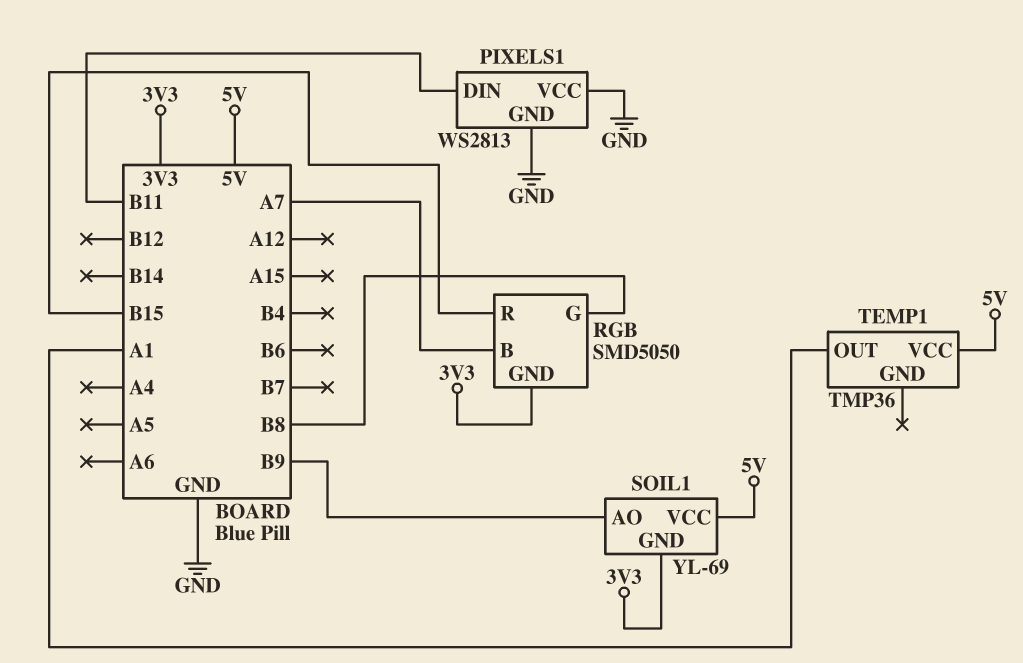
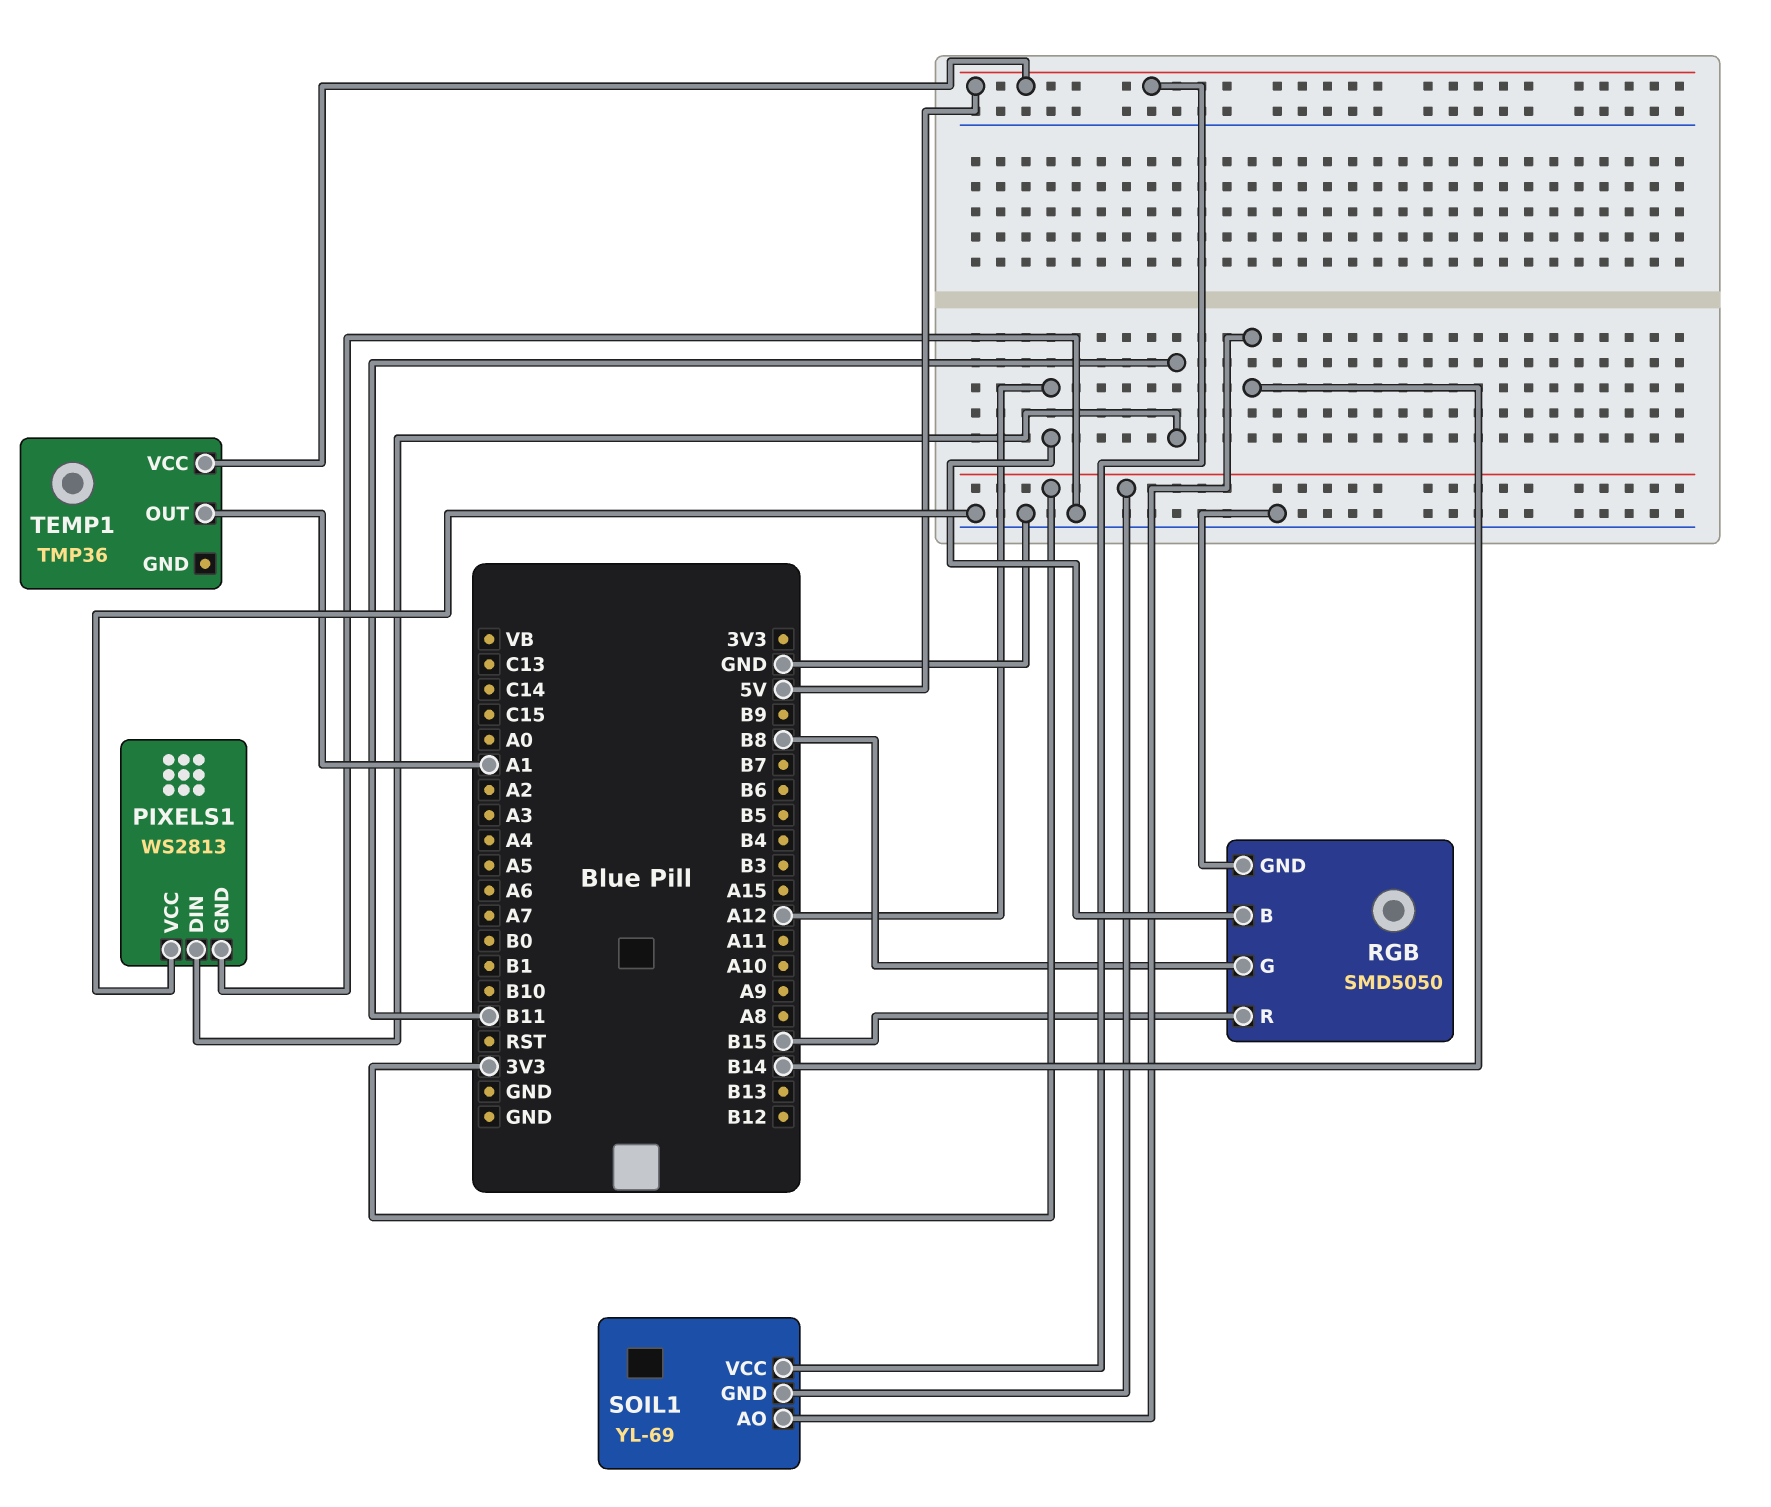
RGB pin B: A7 -> A12
RGB pin GND: 3V3 -> GND
SOIL1 pin AO: B9 -> B14

